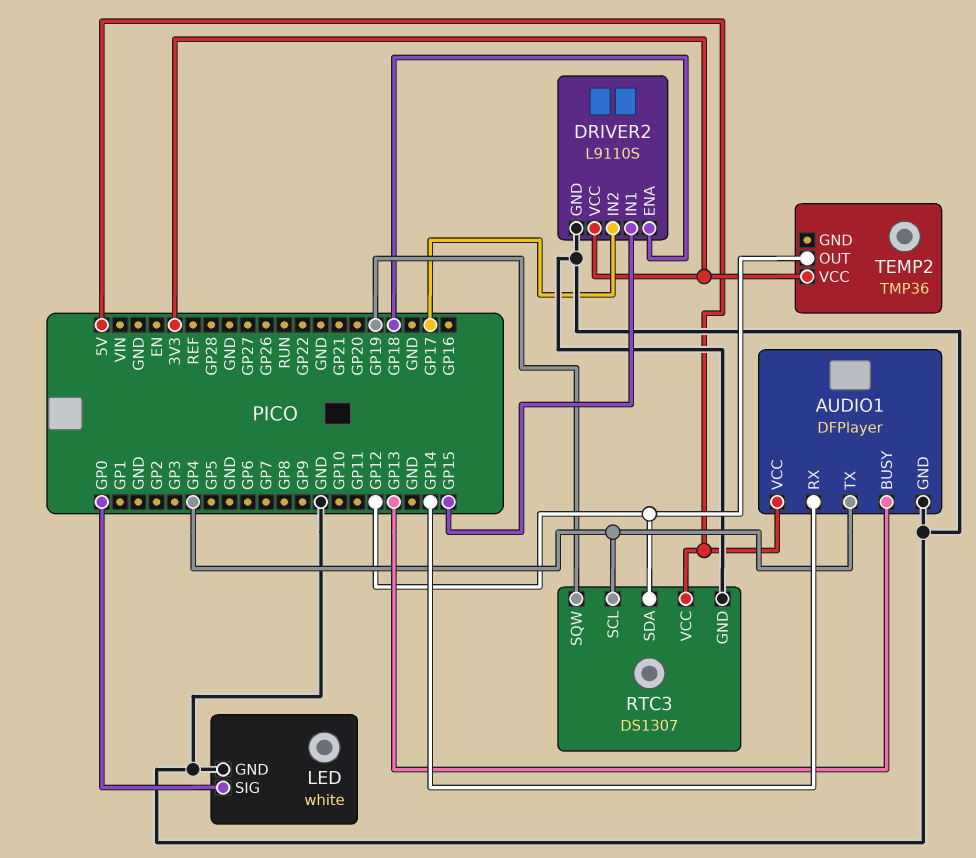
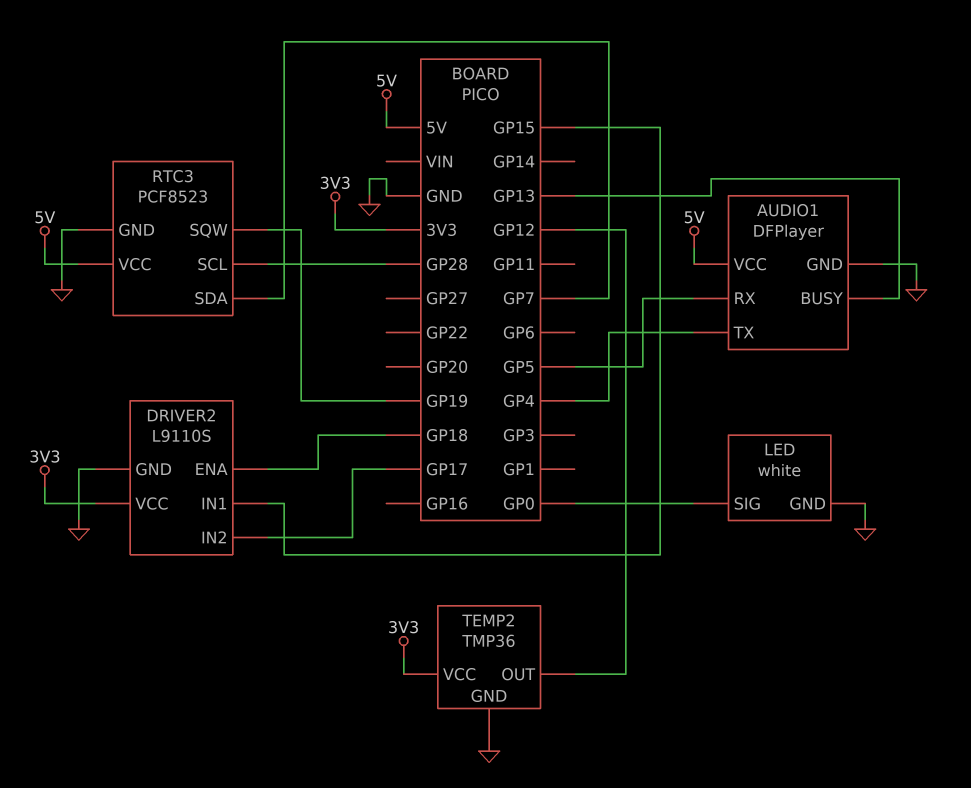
AUDIO1 pin RX: GP14 -> GP5
RTC3: DS1307 -> PCF8523
RTC3 pin SCL: GP4 -> GP28
RTC3 pin SDA: GP12 -> GP7
TEMP2 pin GND: none -> GND

